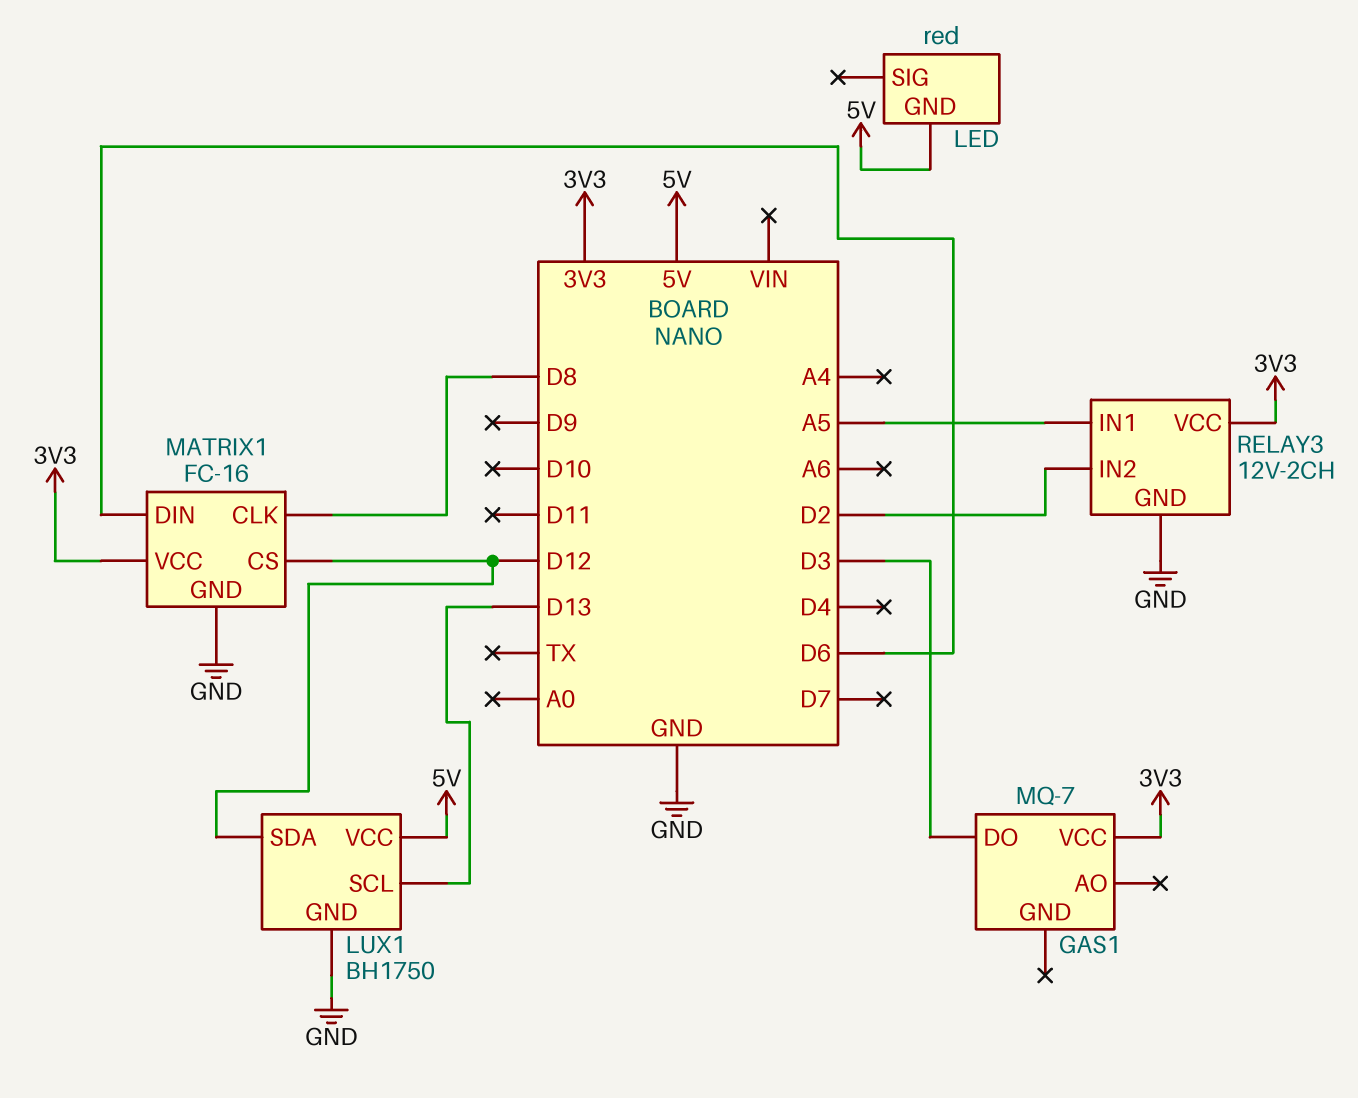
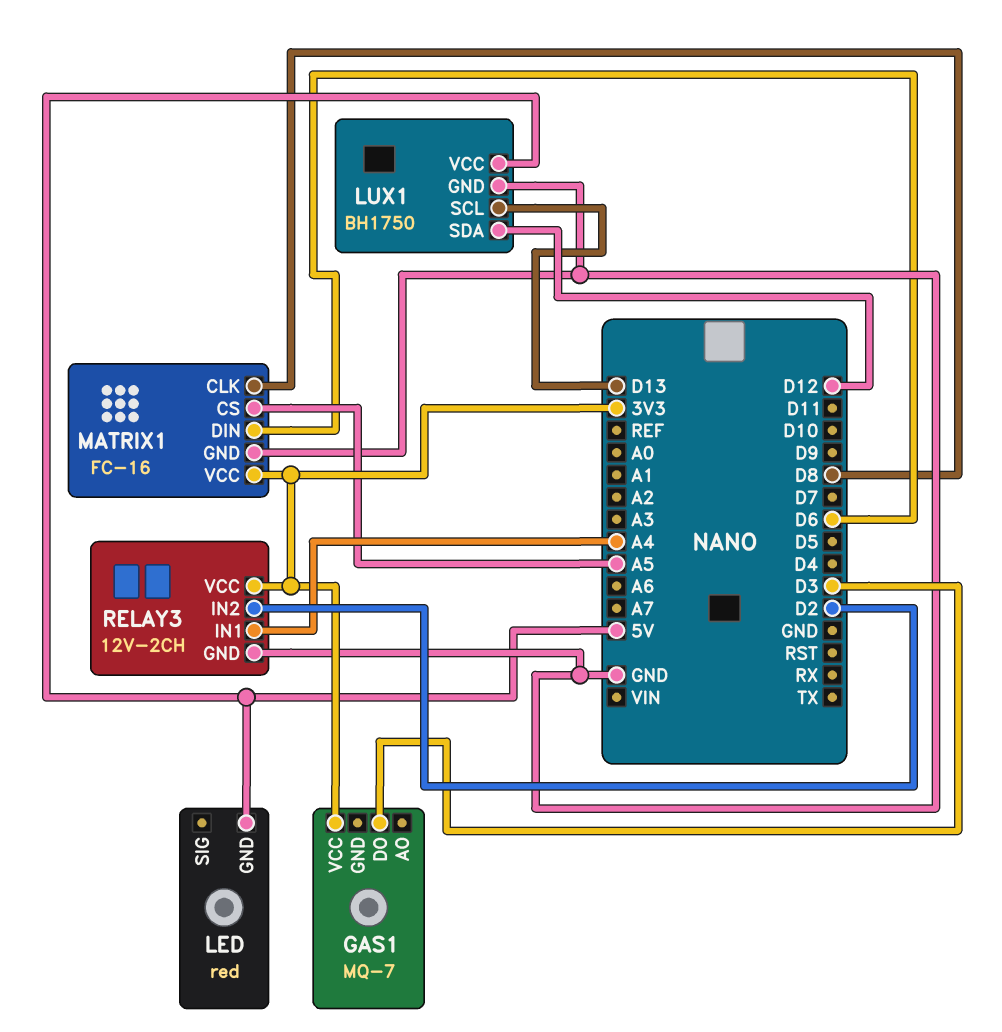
MATRIX1 pin CS: D12 -> A5
RELAY3 pin IN1: A5 -> A4

